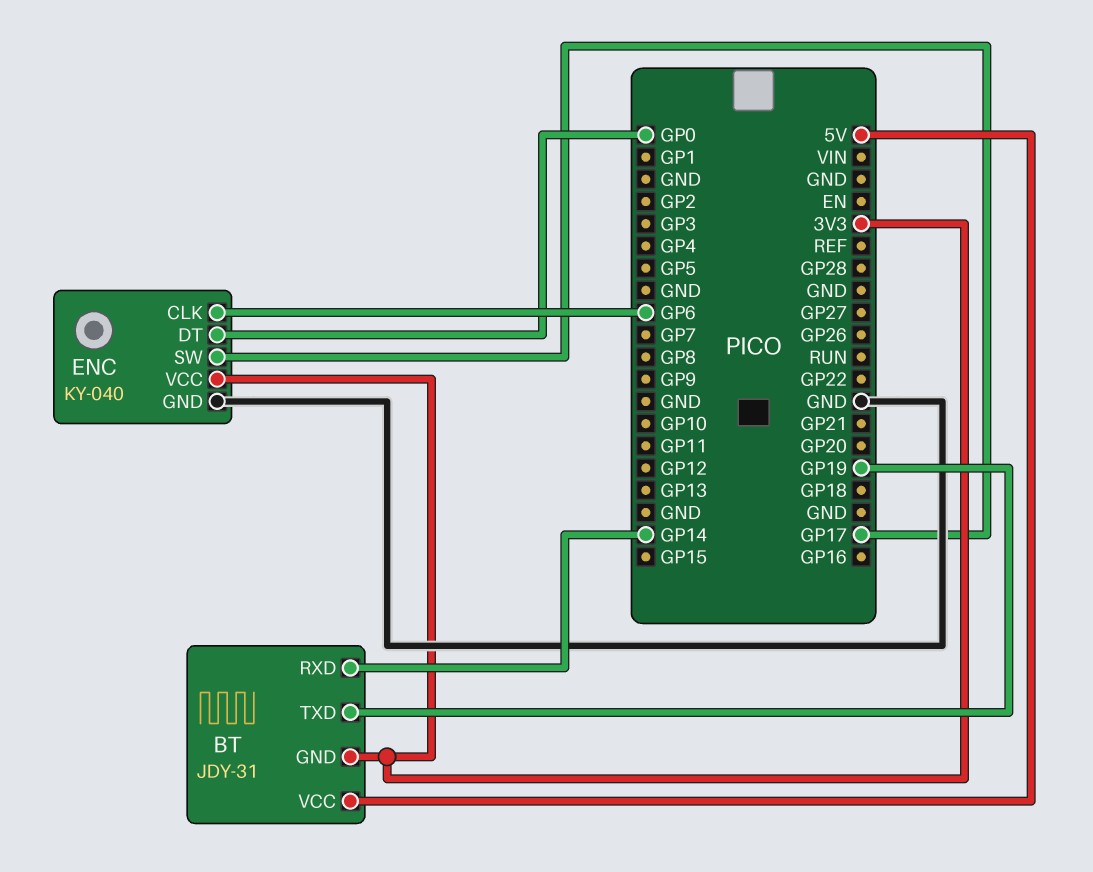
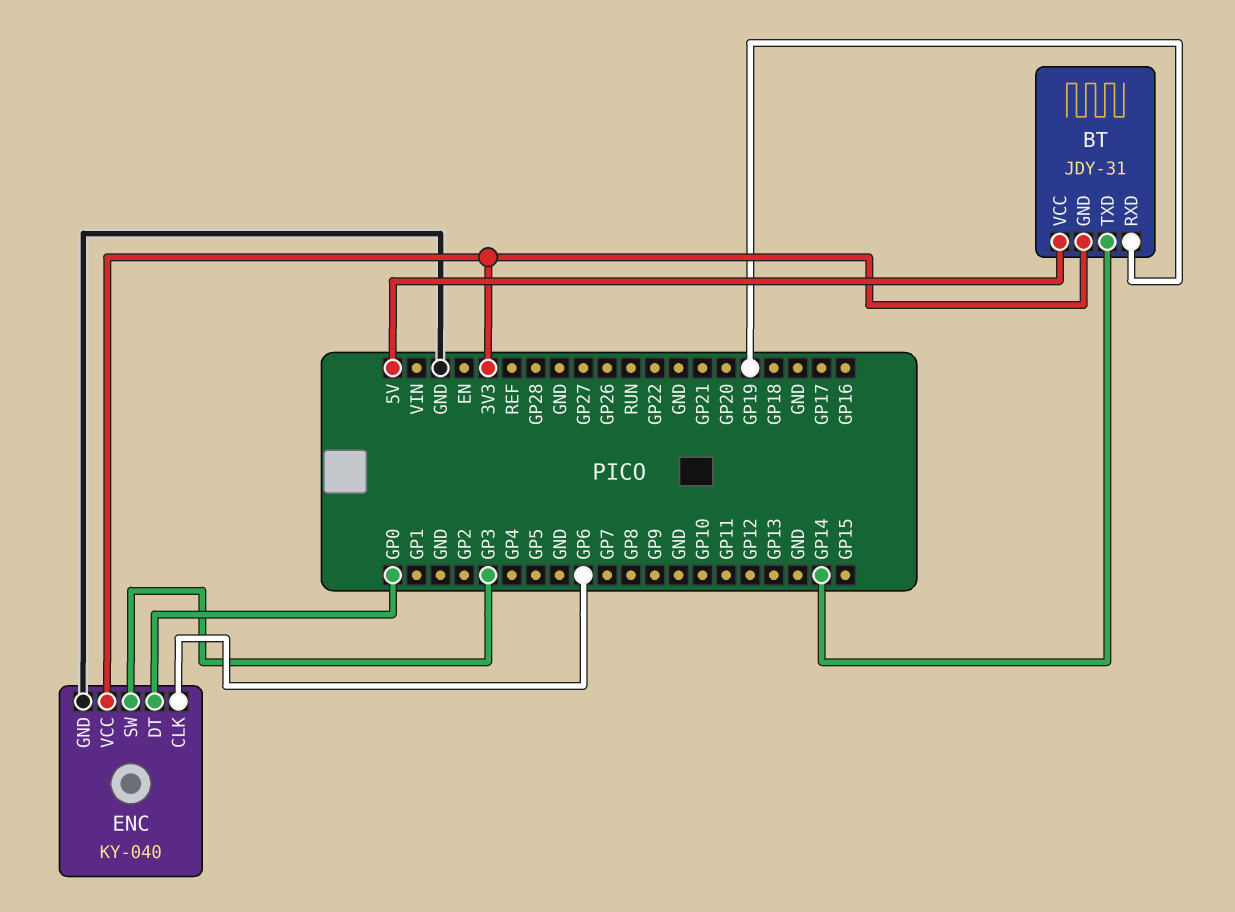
BT pin RXD: GP14 -> GP19
BT pin TXD: GP19 -> GP14
ENC pin SW: GP17 -> GP3

